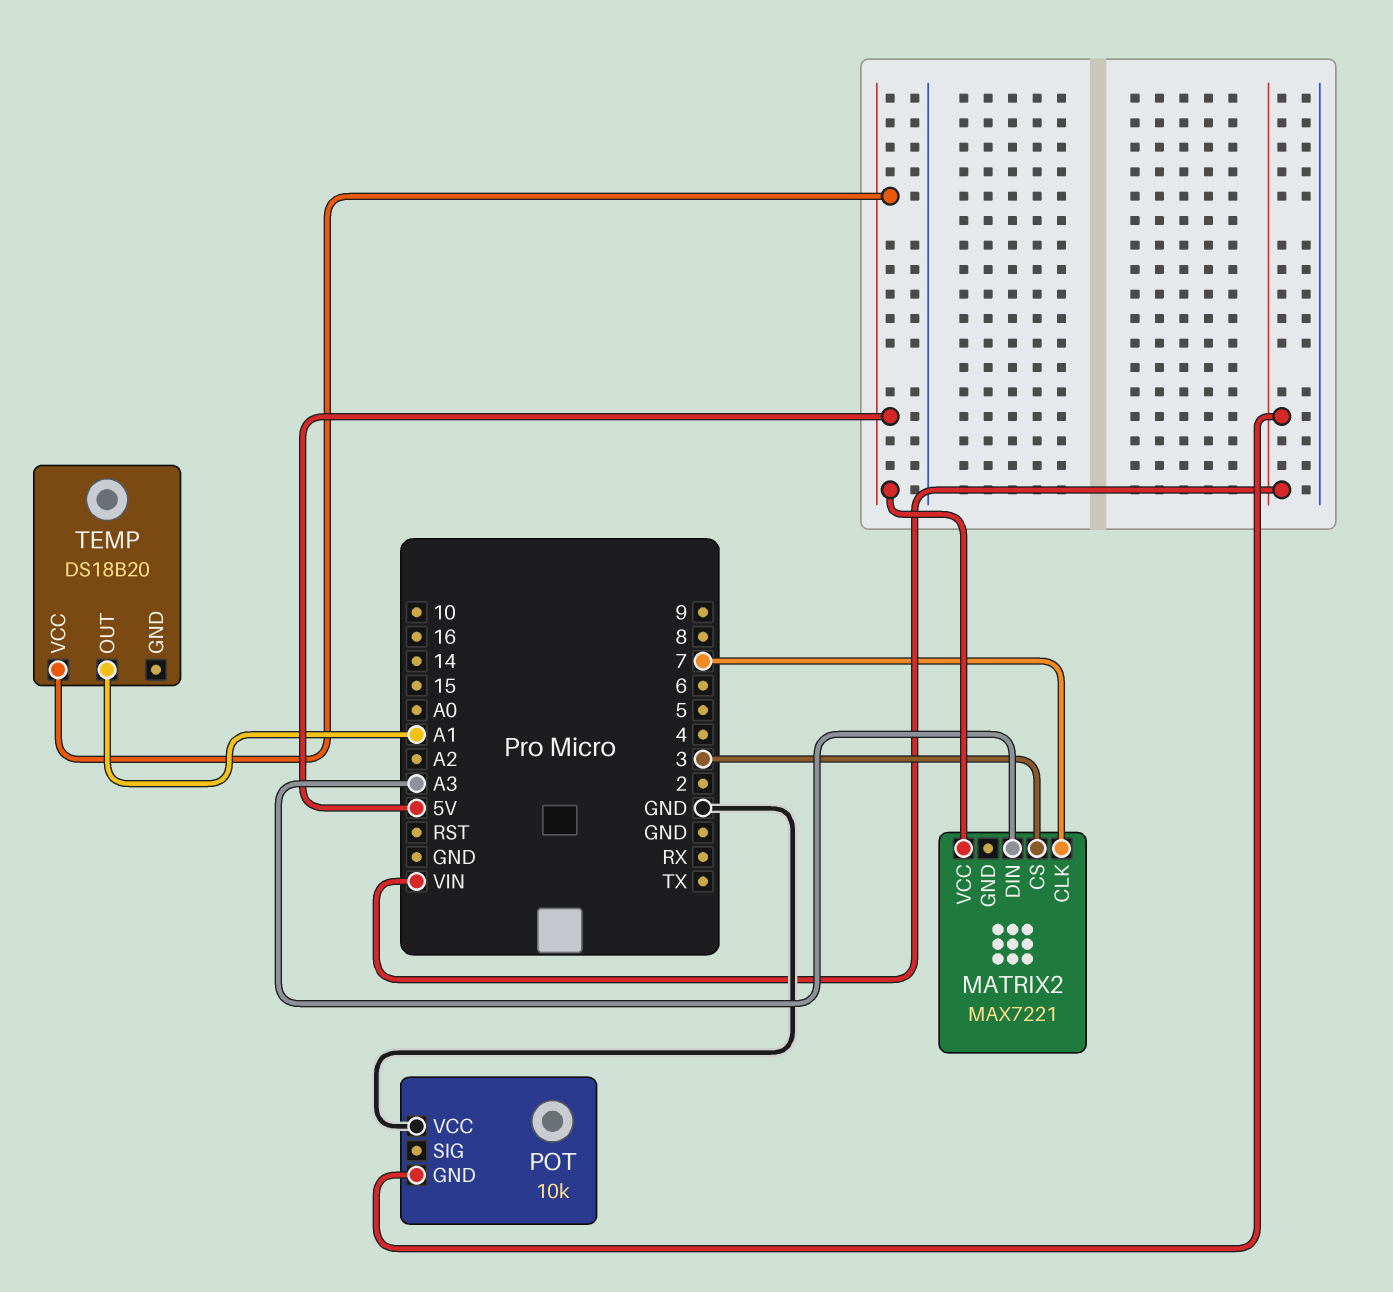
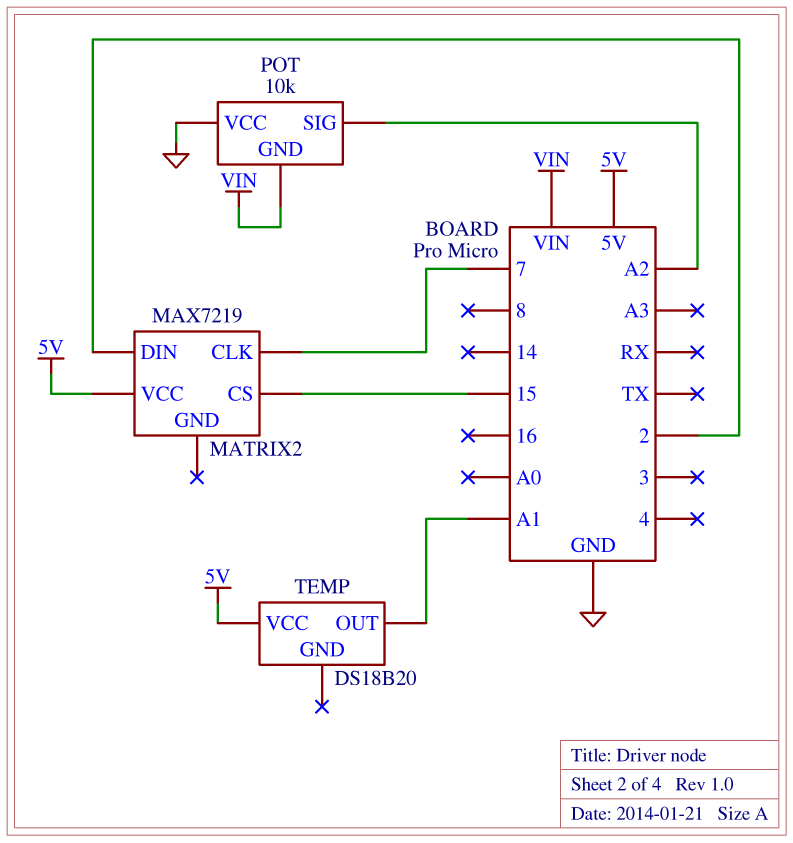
MATRIX2: MAX7221 -> MAX7219
MATRIX2 pin CS: 3 -> 15
MATRIX2 pin DIN: A3 -> 2
POT pin SIG: none -> A2

